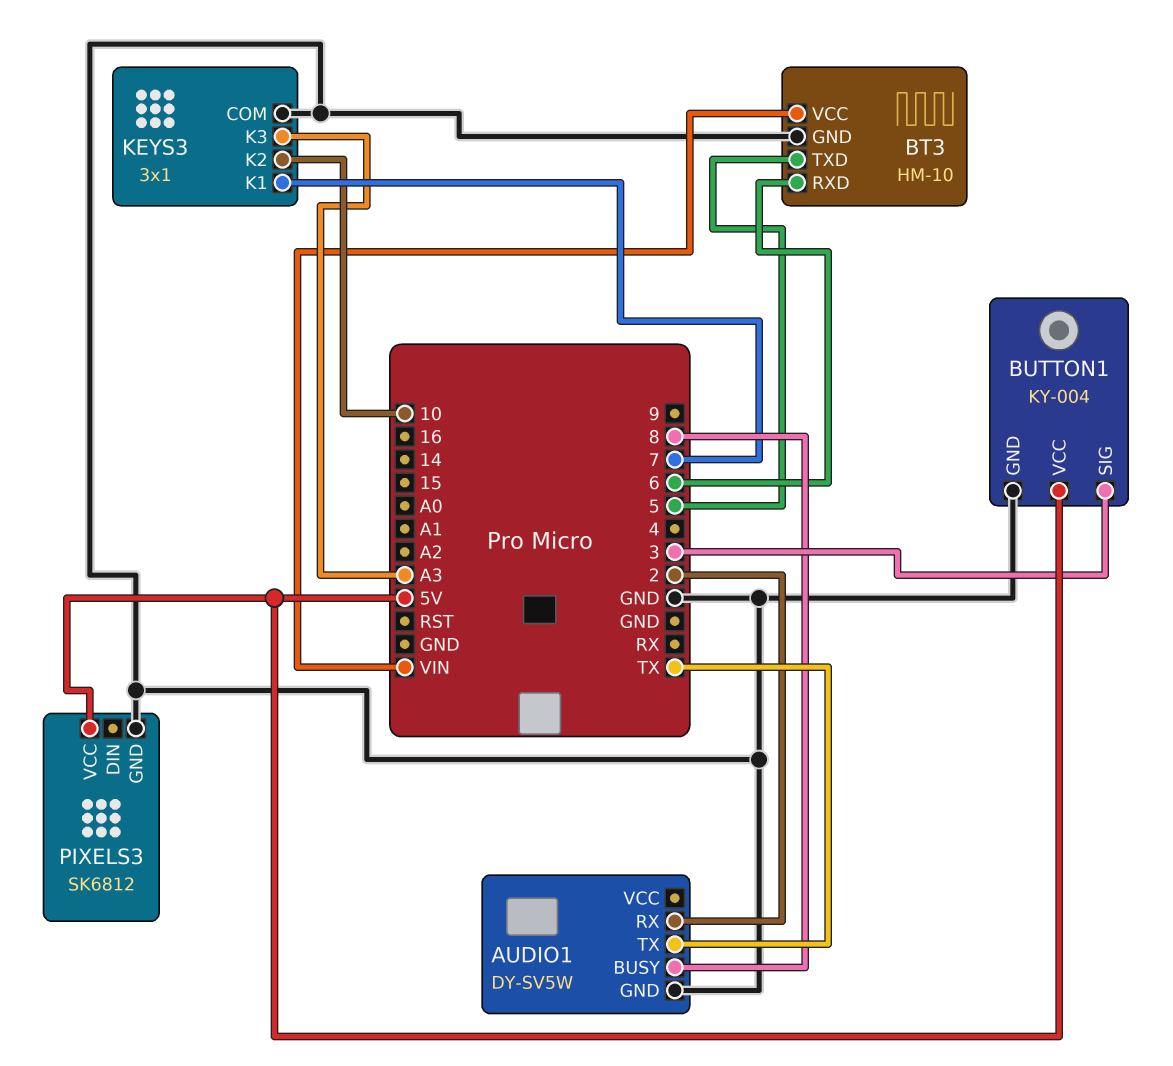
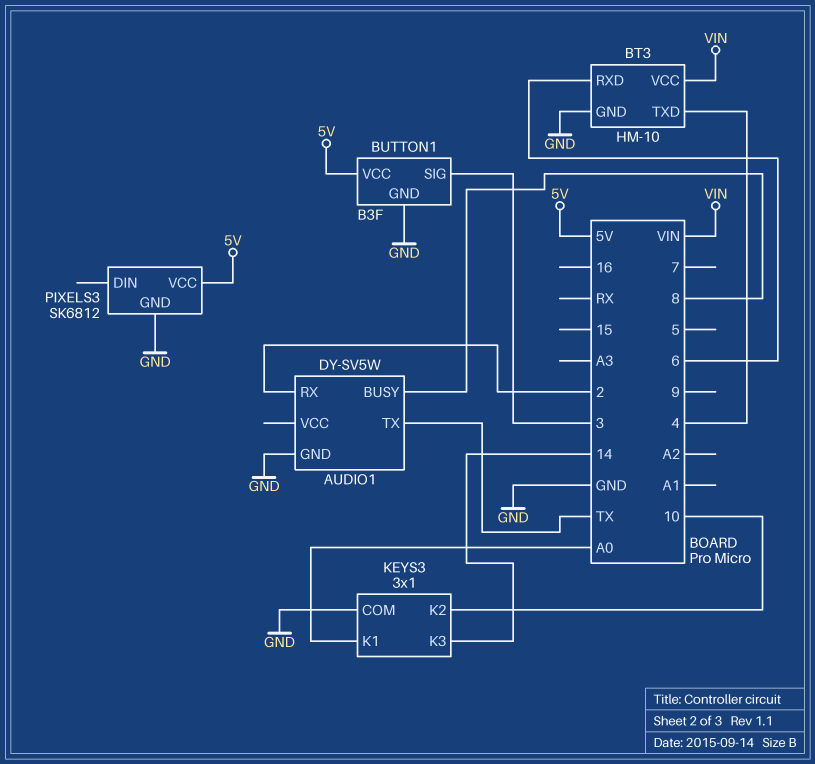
BT3 pin TXD: 5 -> 4
BUTTON1: KY-004 -> B3F
KEYS3 pin K1: 7 -> A0
KEYS3 pin K3: A3 -> 14

